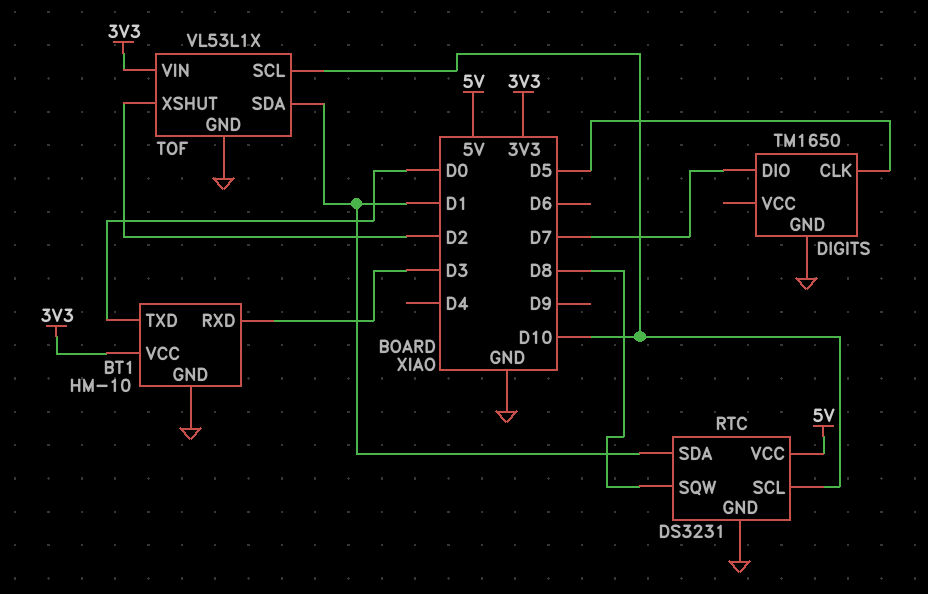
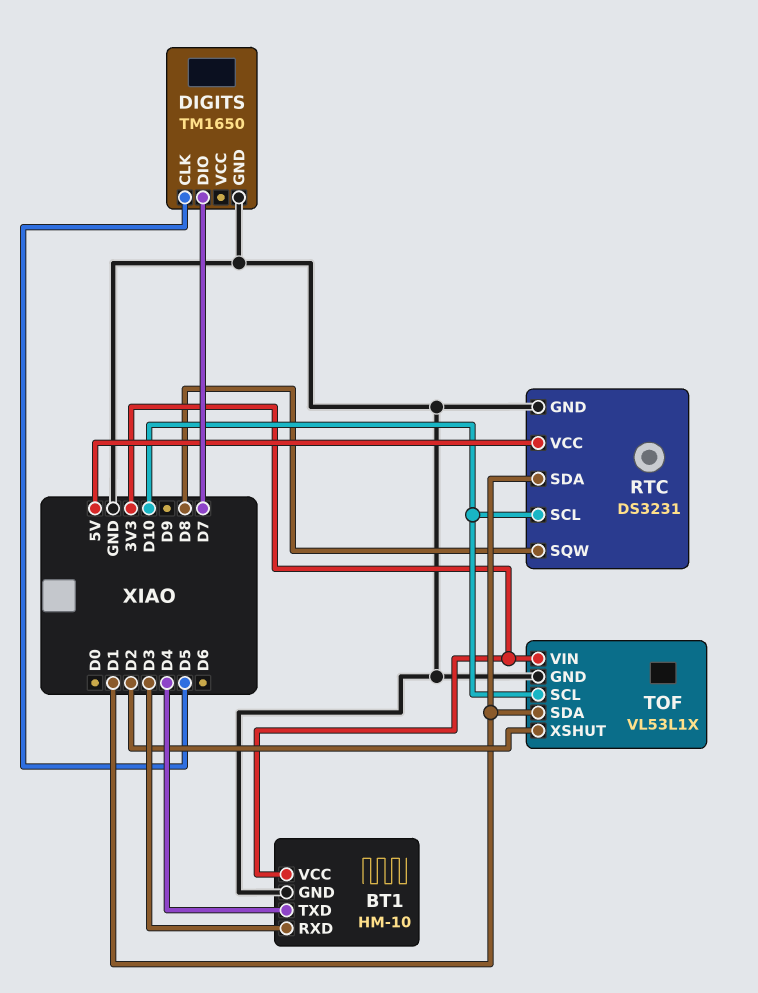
BT1 pin TXD: D0 -> D4

